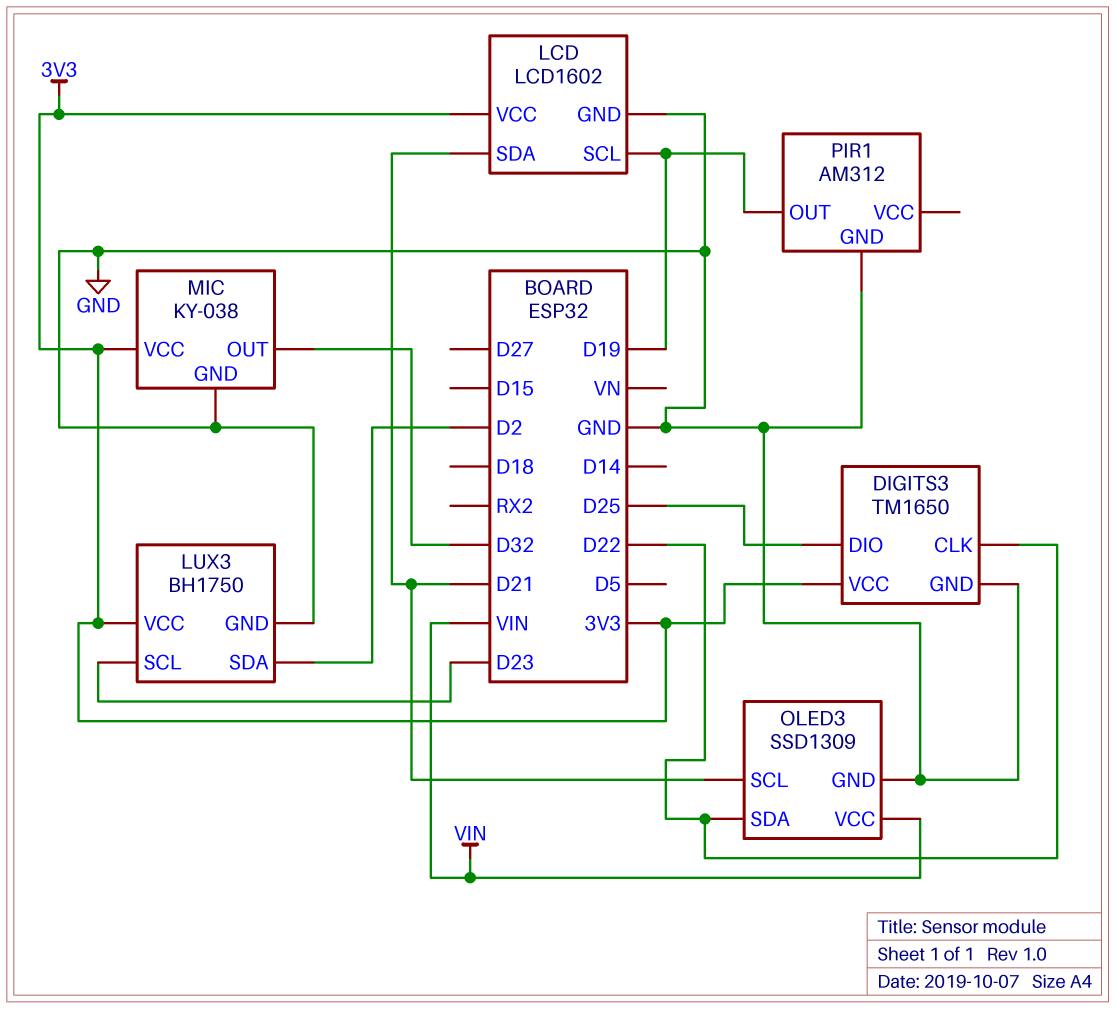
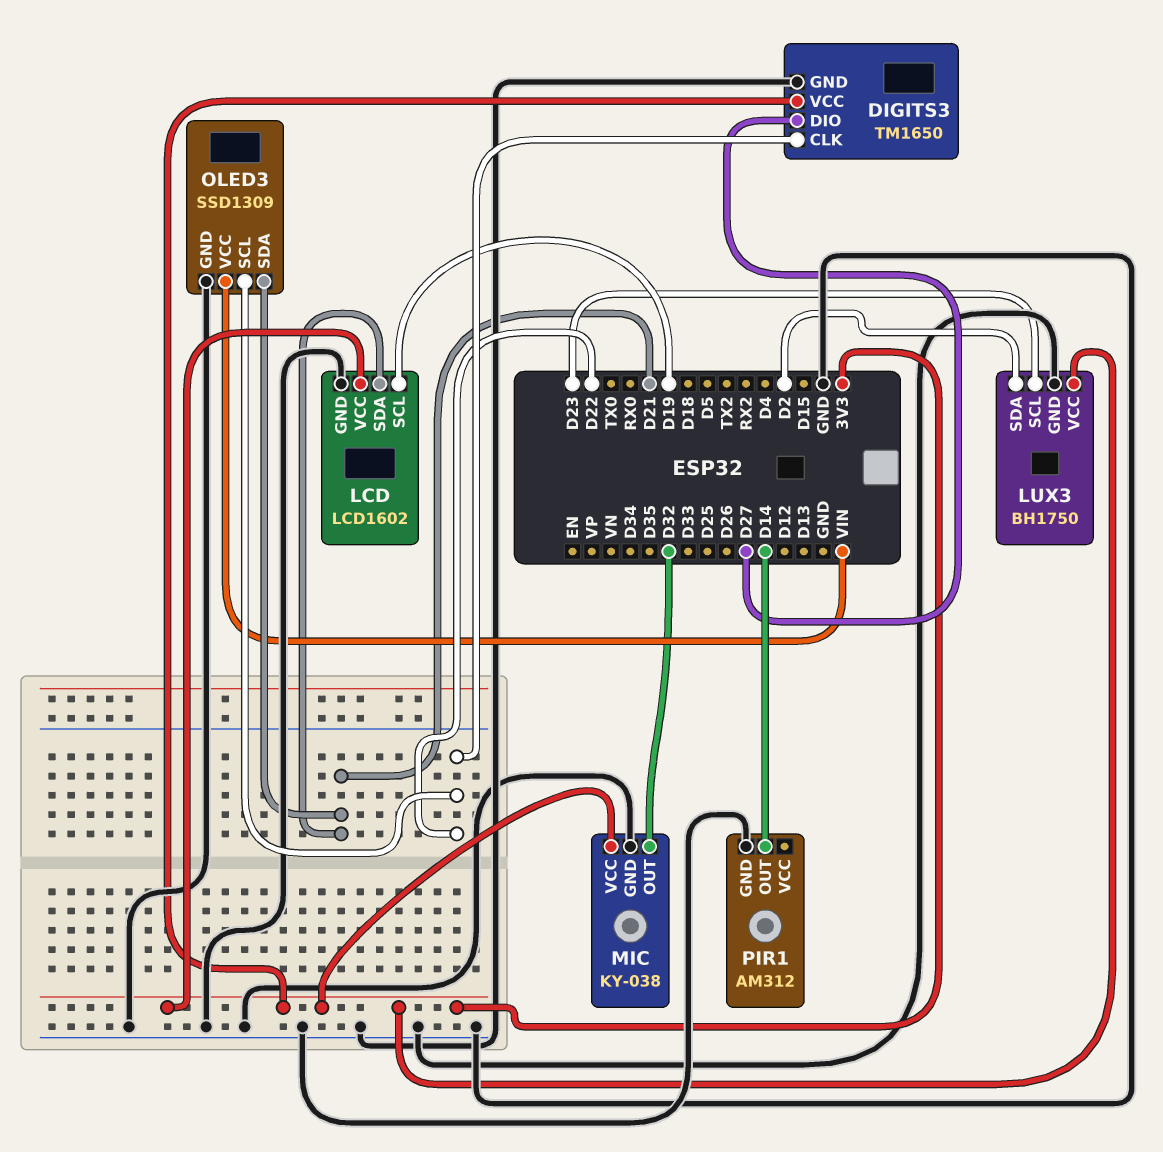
DIGITS3 pin DIO: D25 -> D27
OLED3 pin SCL: D21 -> D22
OLED3 pin SDA: D22 -> D21
PIR1 pin OUT: D19 -> D14

